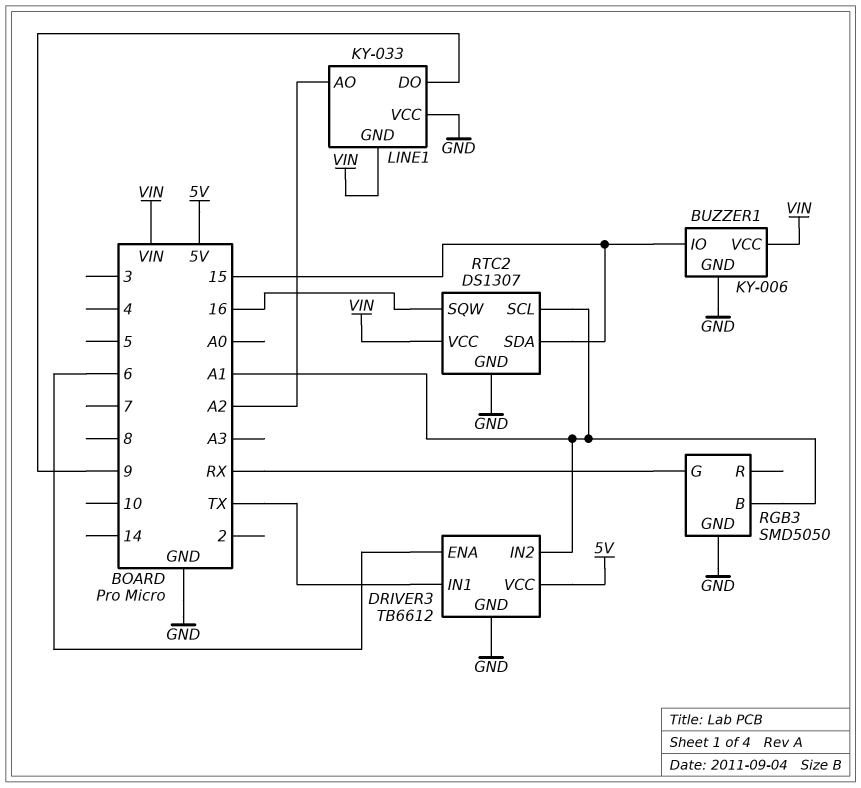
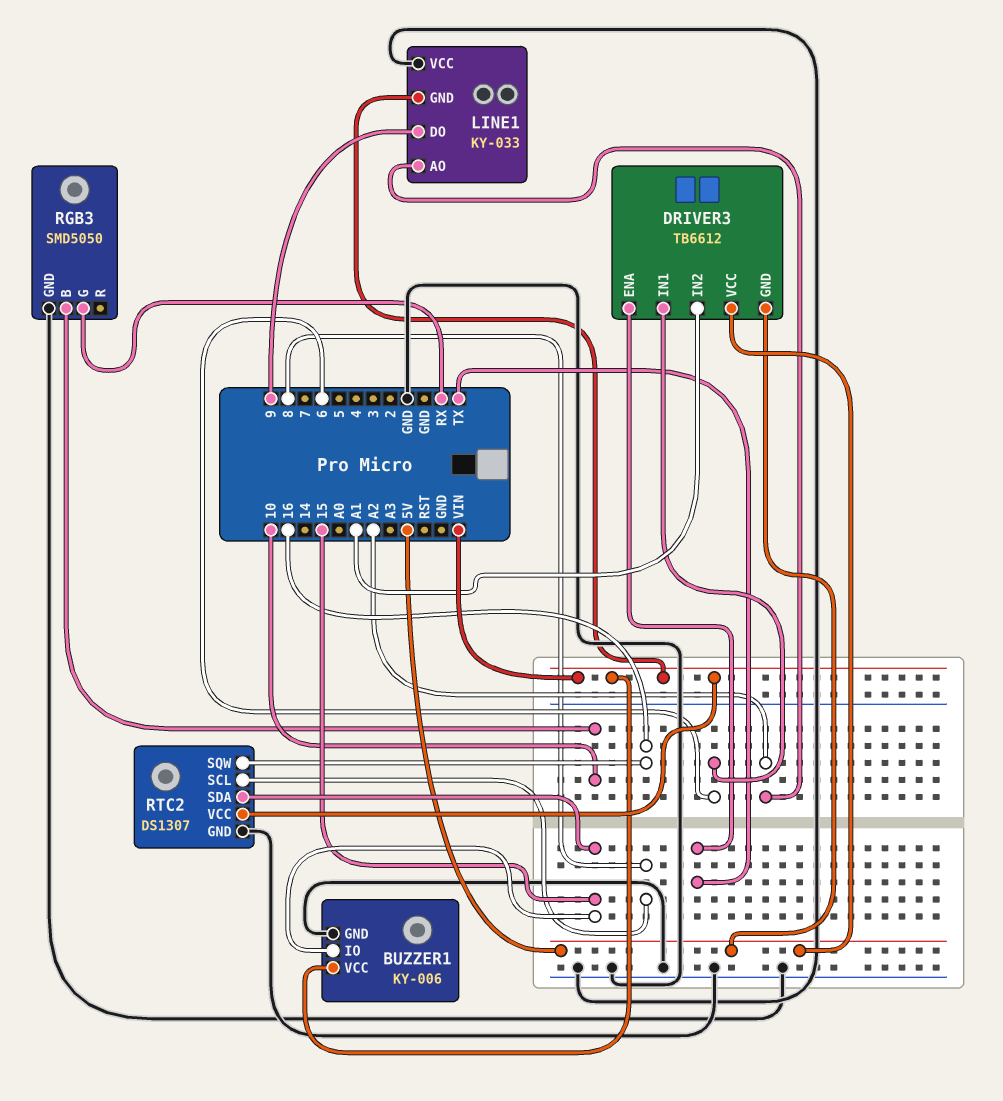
DRIVER3 pin ENA: 6 -> TX
DRIVER3 pin GND: GND -> 5V
DRIVER3 pin IN1: TX -> 6
RGB3 pin B: A1 -> 10
RTC2 pin SCL: A1 -> 8

